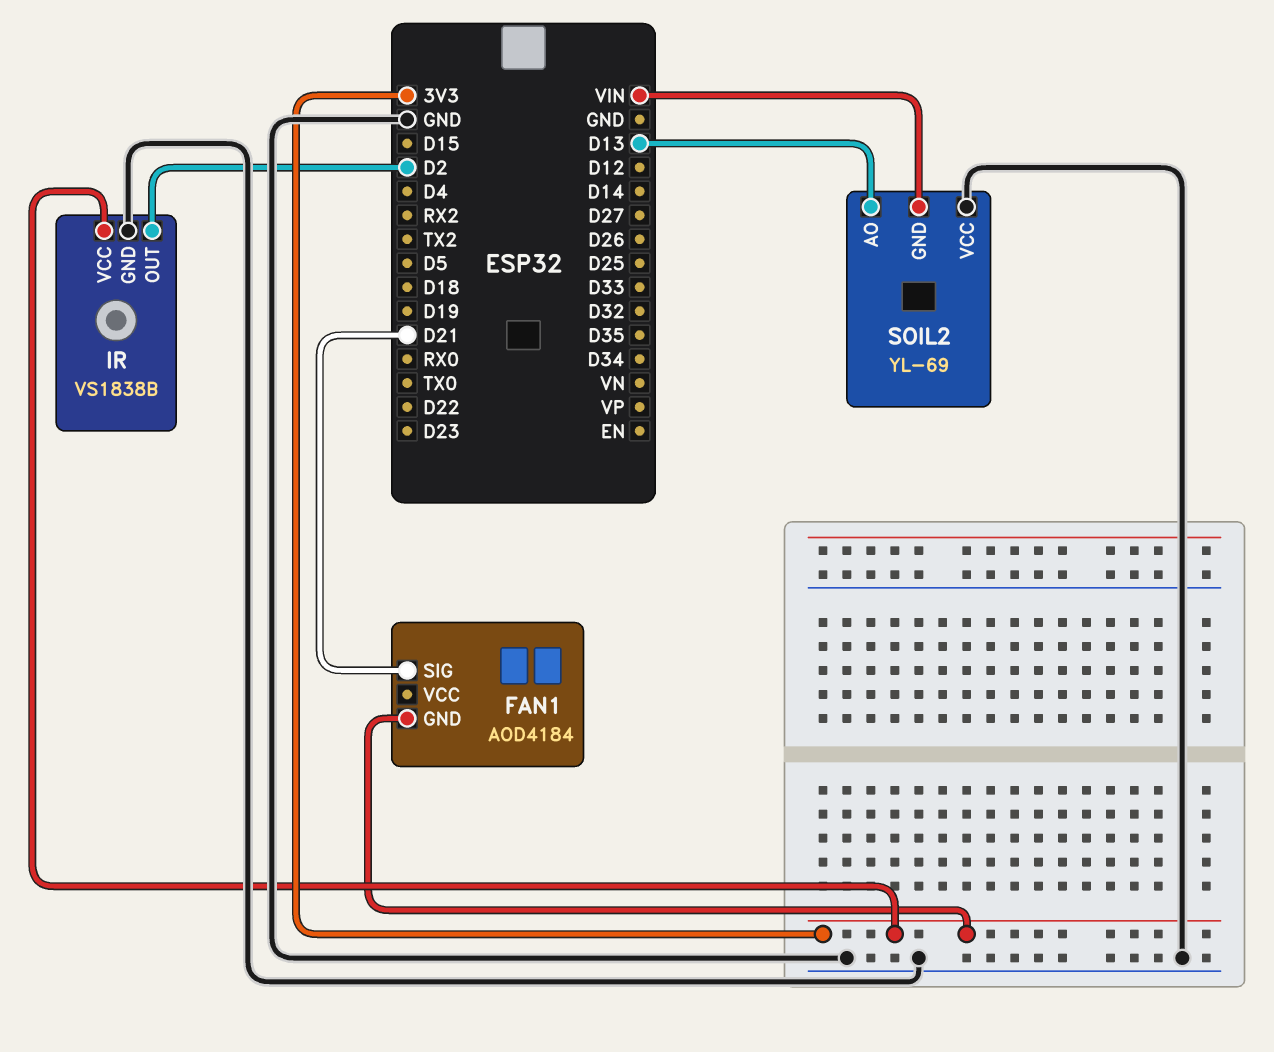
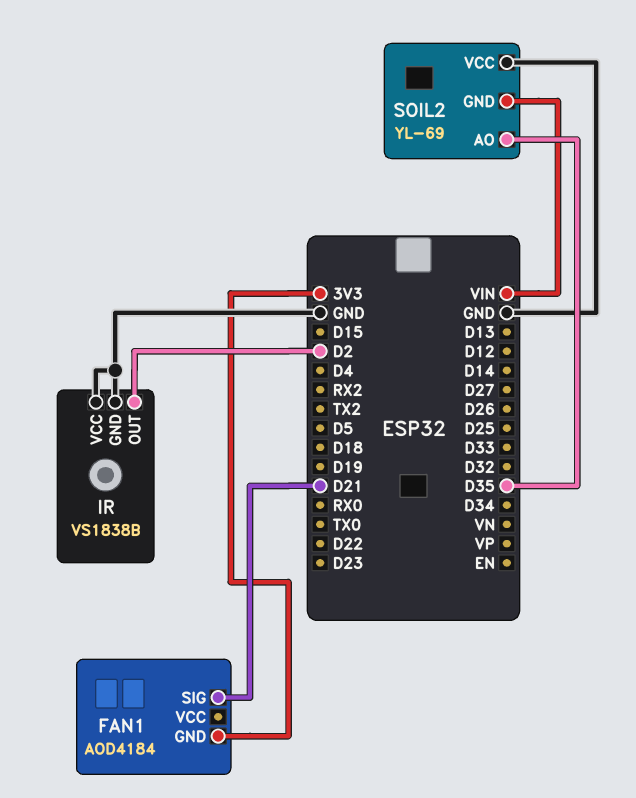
IR pin VCC: 3V3 -> GND
SOIL2 pin AO: D13 -> D35

